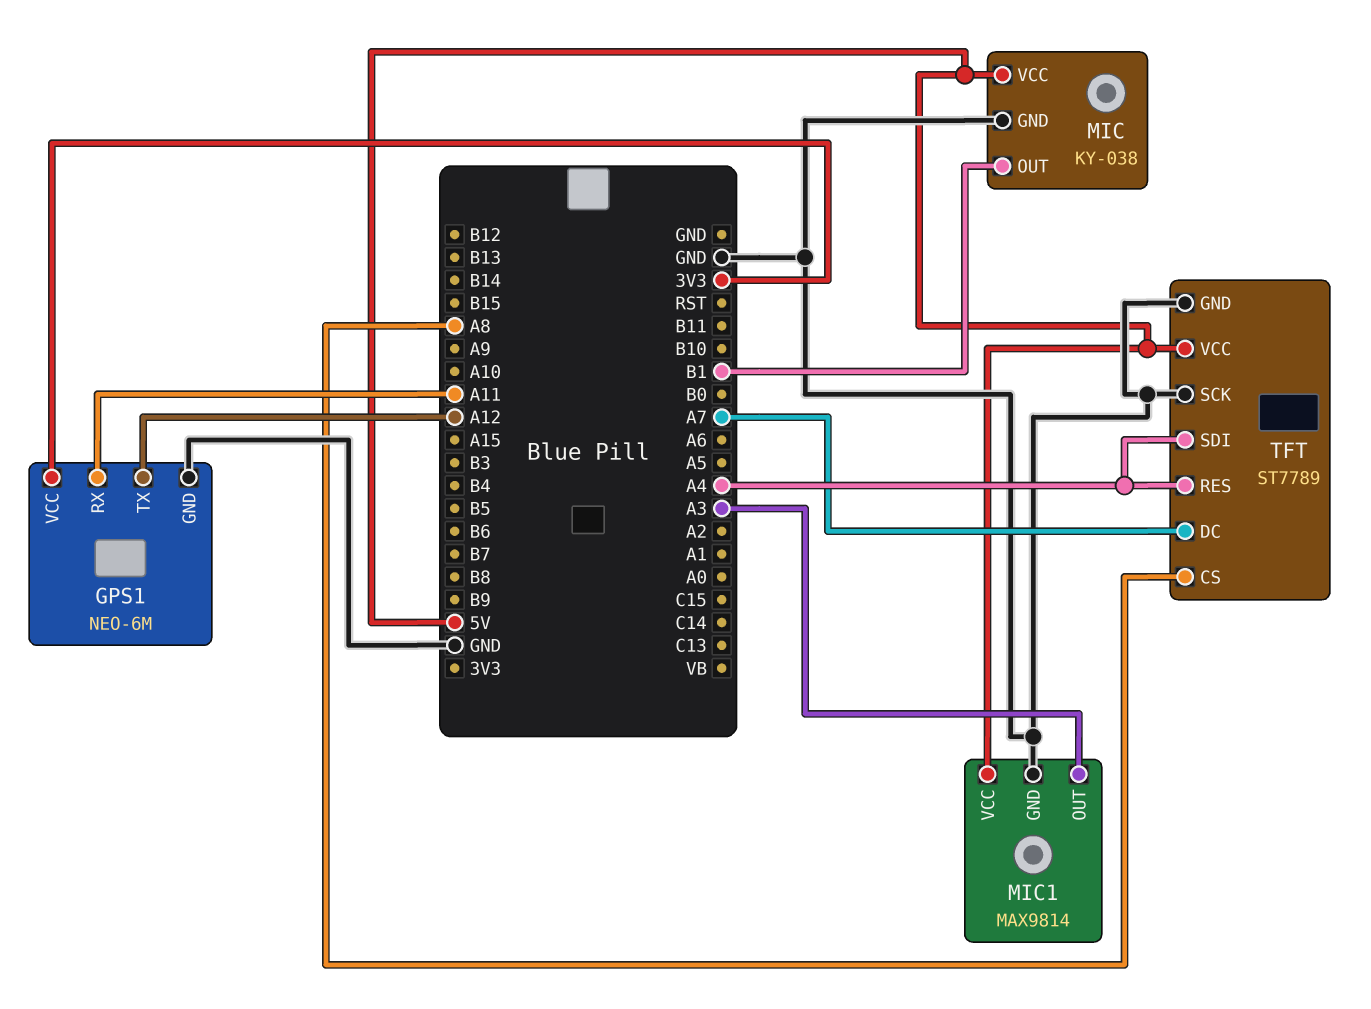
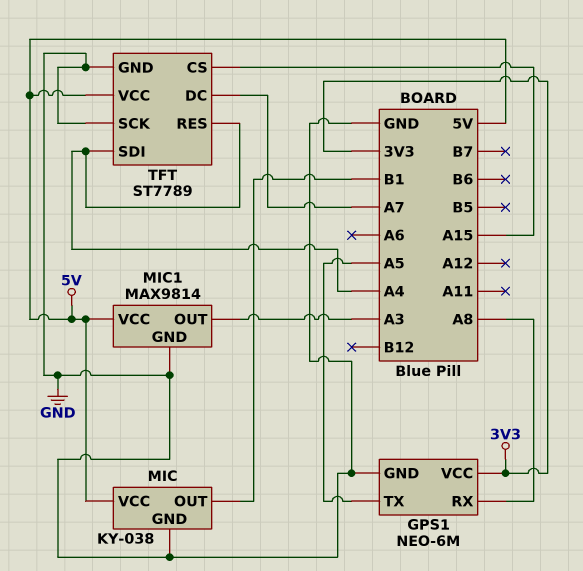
GPS1 pin RX: A11 -> A8
GPS1 pin TX: A12 -> A5
TFT pin CS: A8 -> A15

